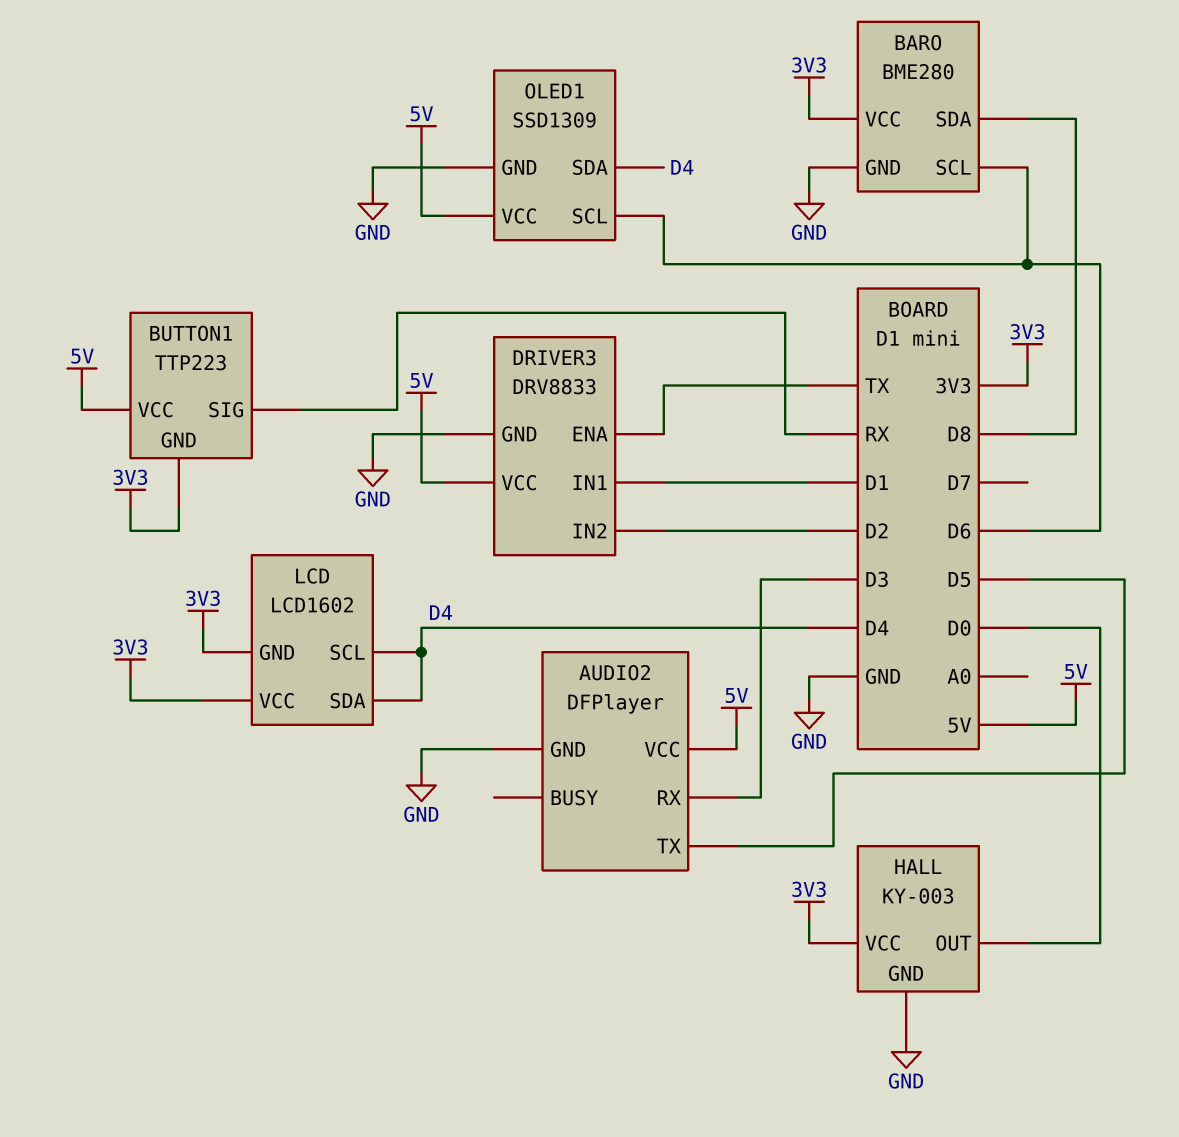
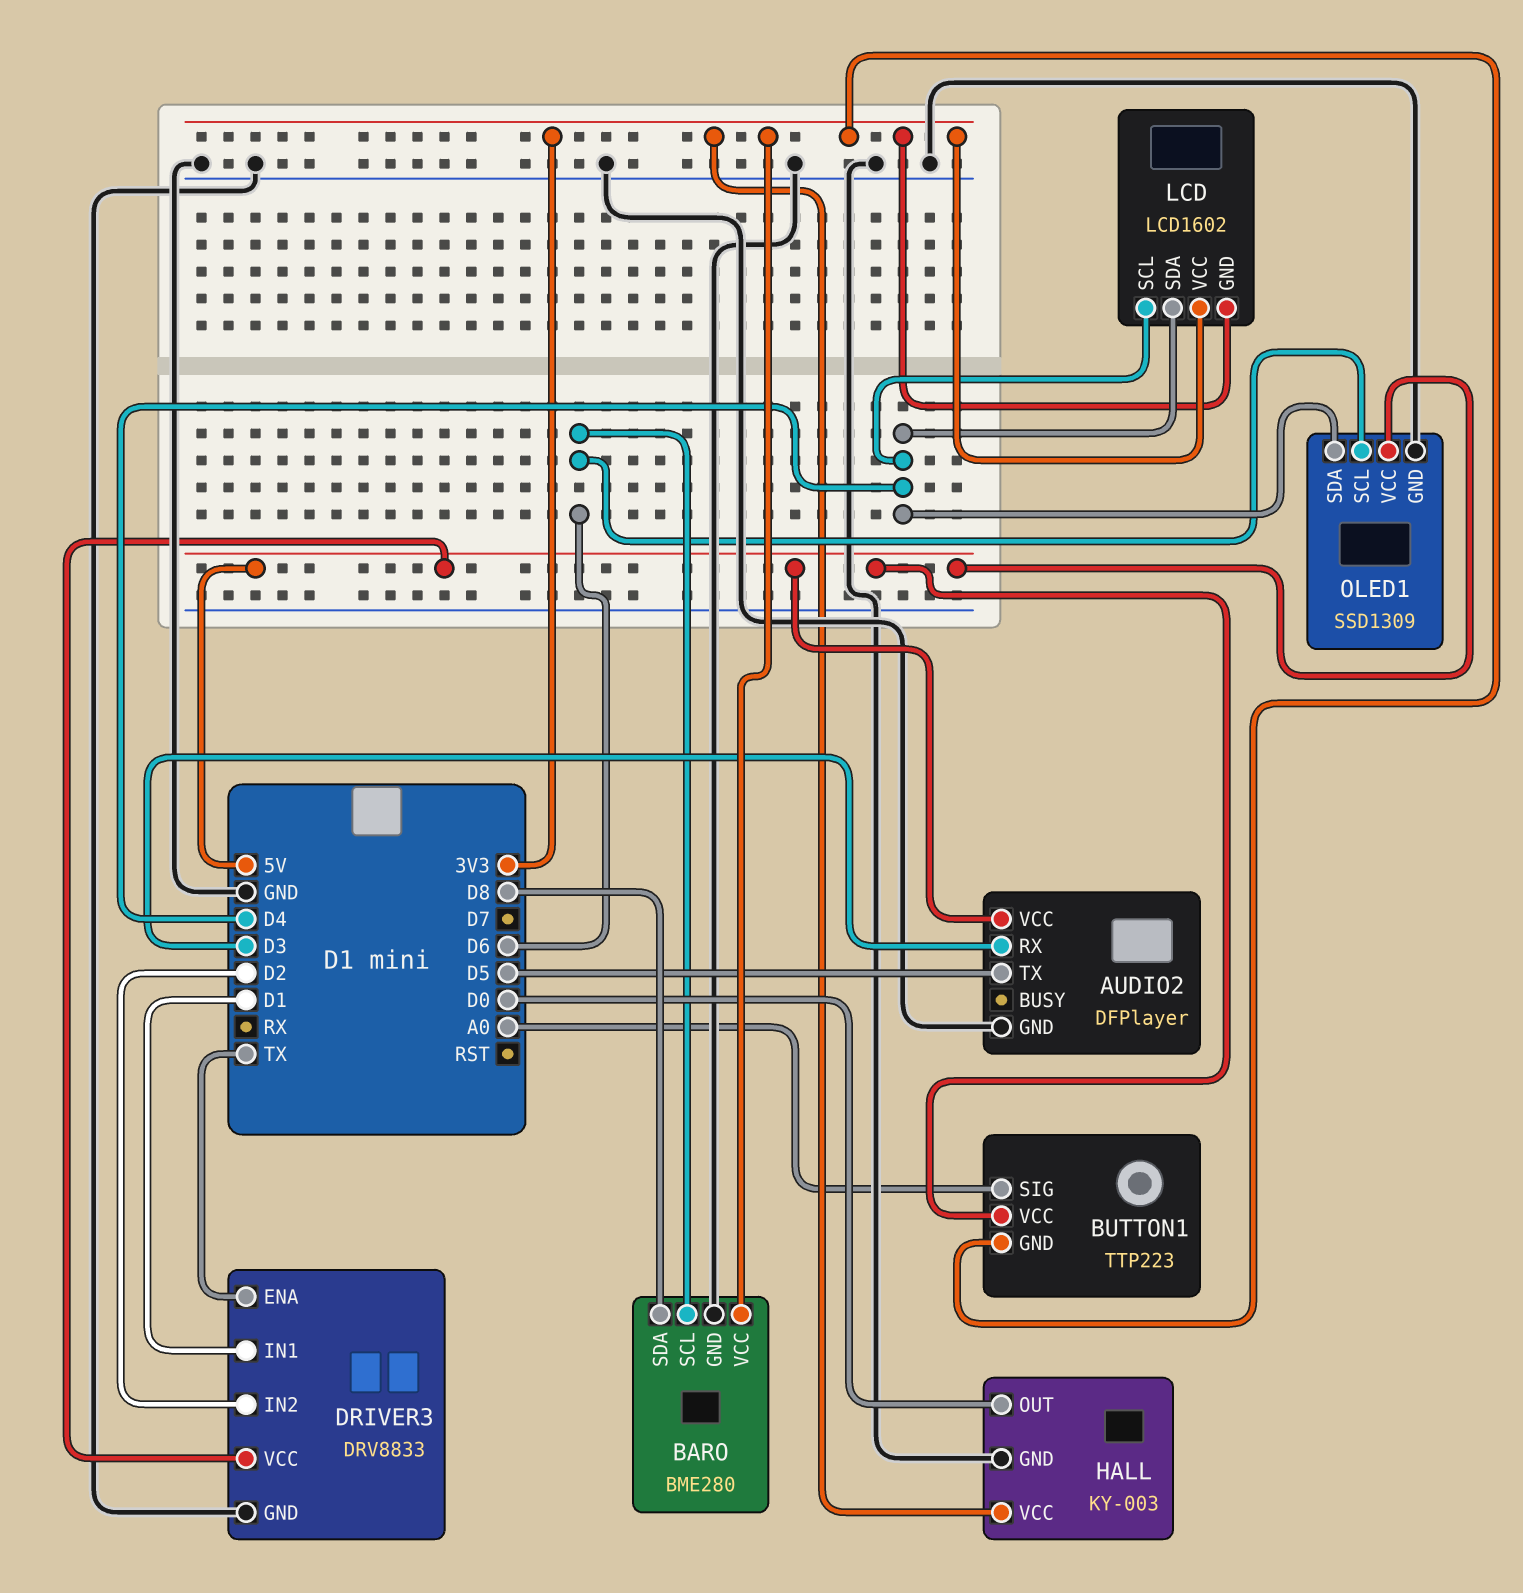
BUTTON1 pin SIG: RX -> A0

